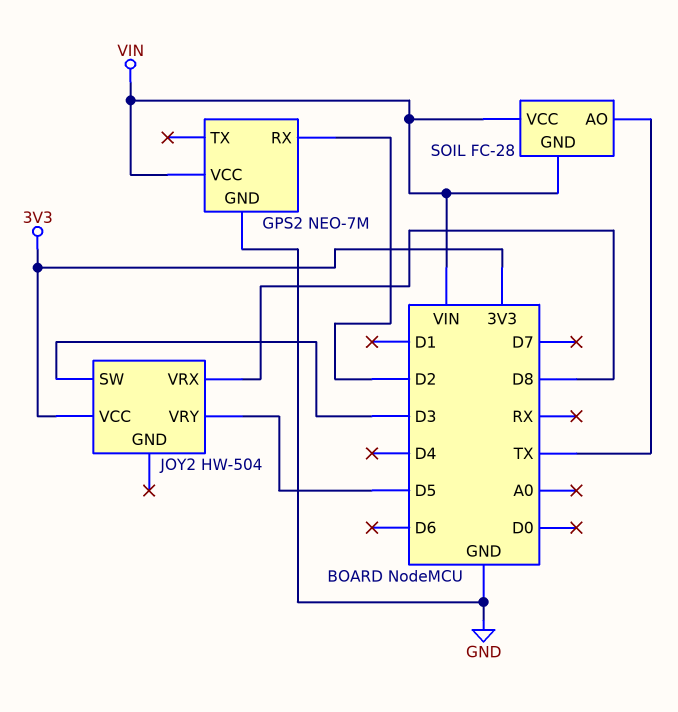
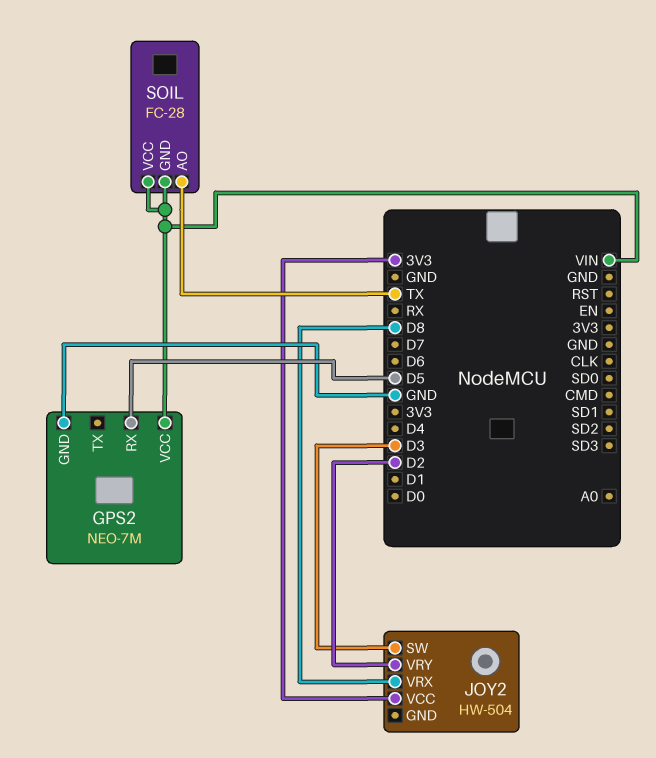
GPS2 pin RX: D2 -> D5
JOY2 pin VRY: D5 -> D2

